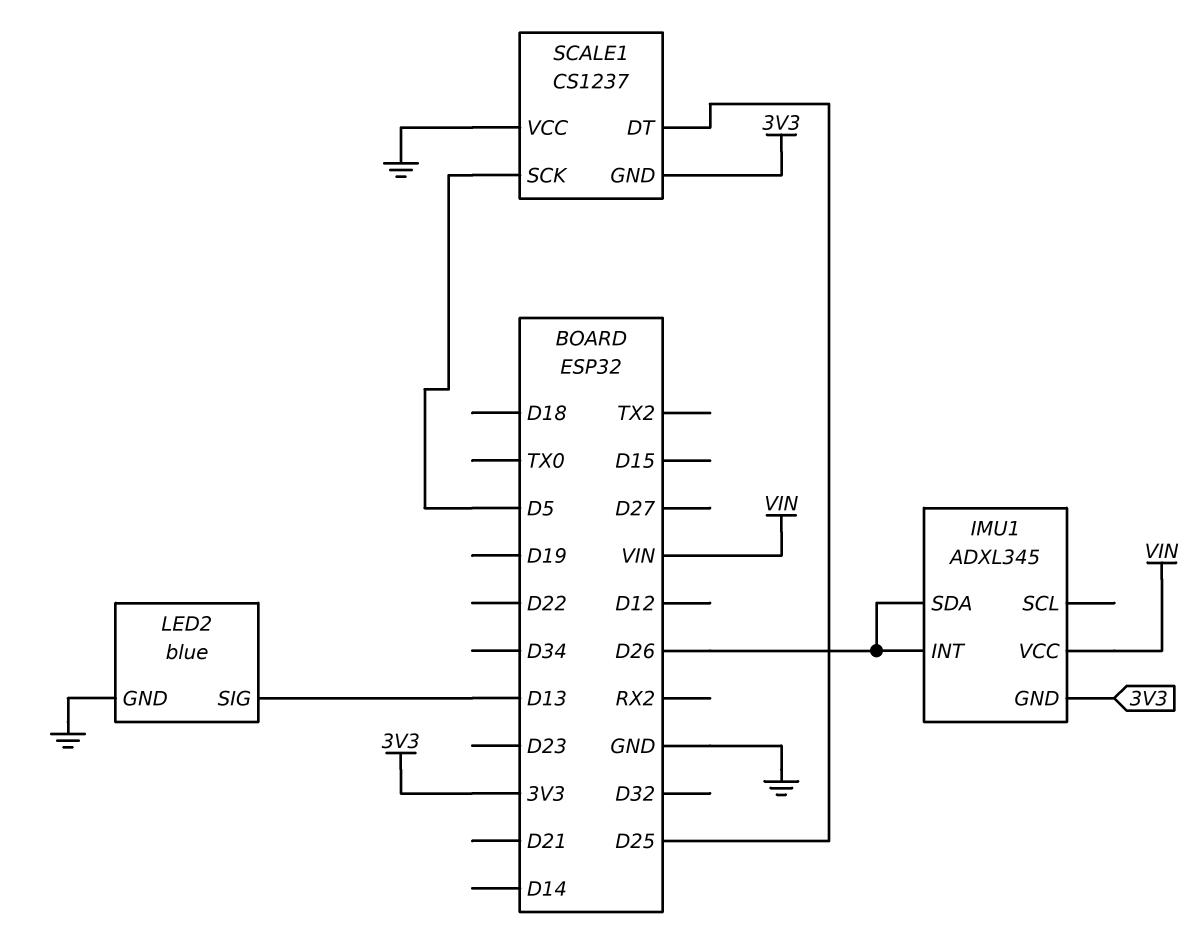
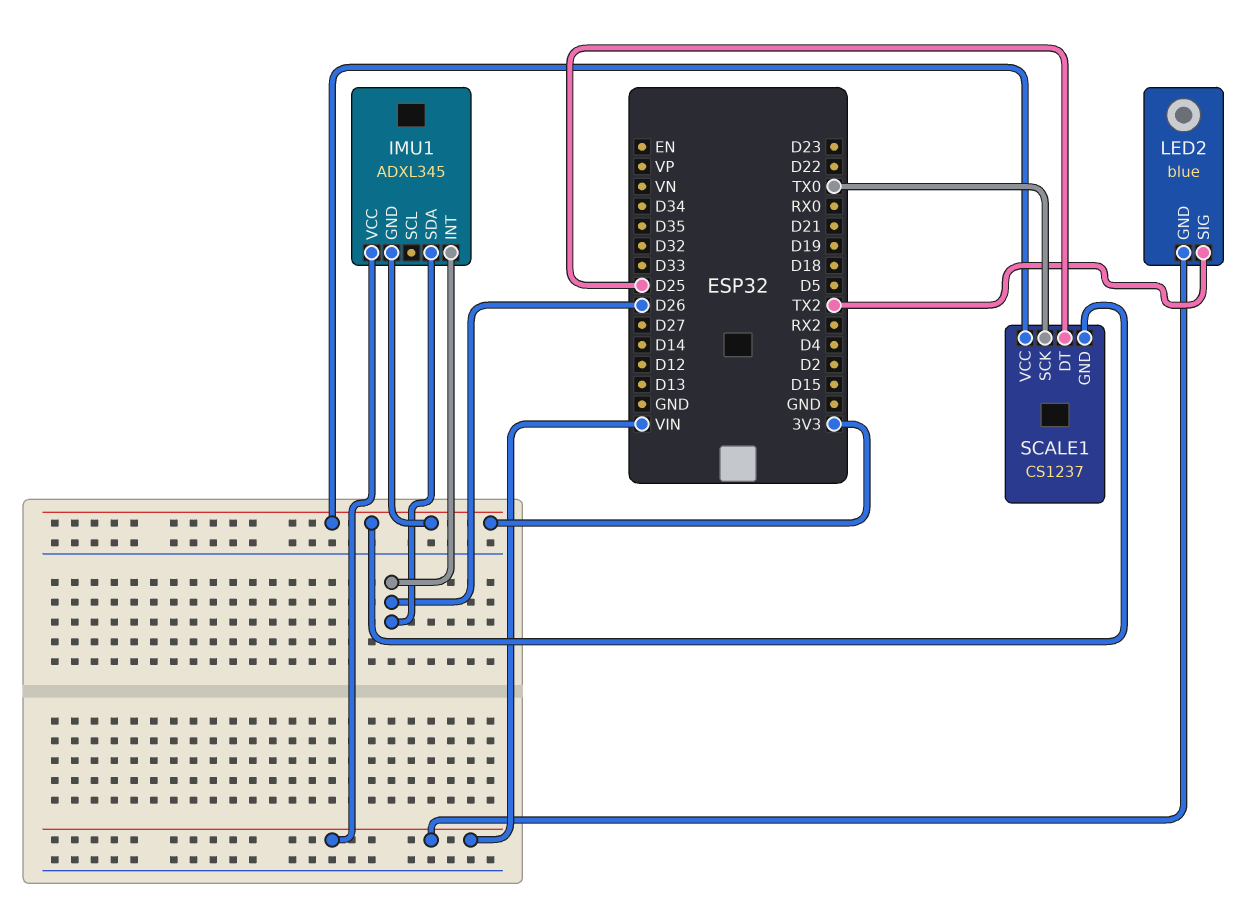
LED2 pin GND: GND -> VIN
LED2 pin SIG: D13 -> TX2
SCALE1 pin SCK: D5 -> TX0
SCALE1 pin VCC: GND -> 3V3

